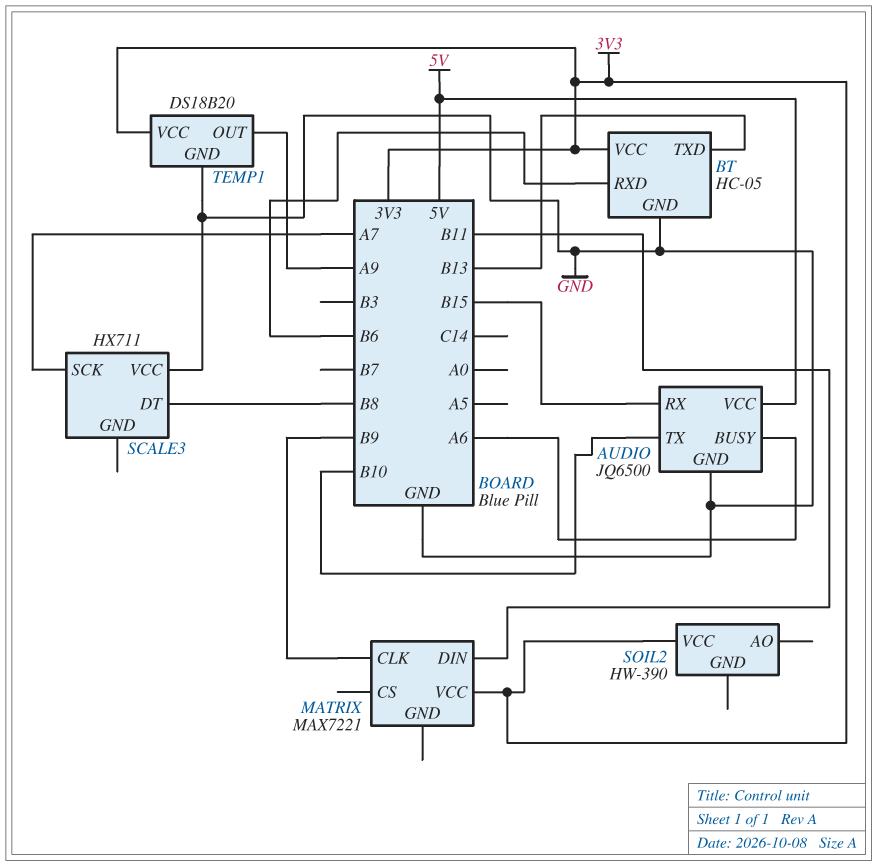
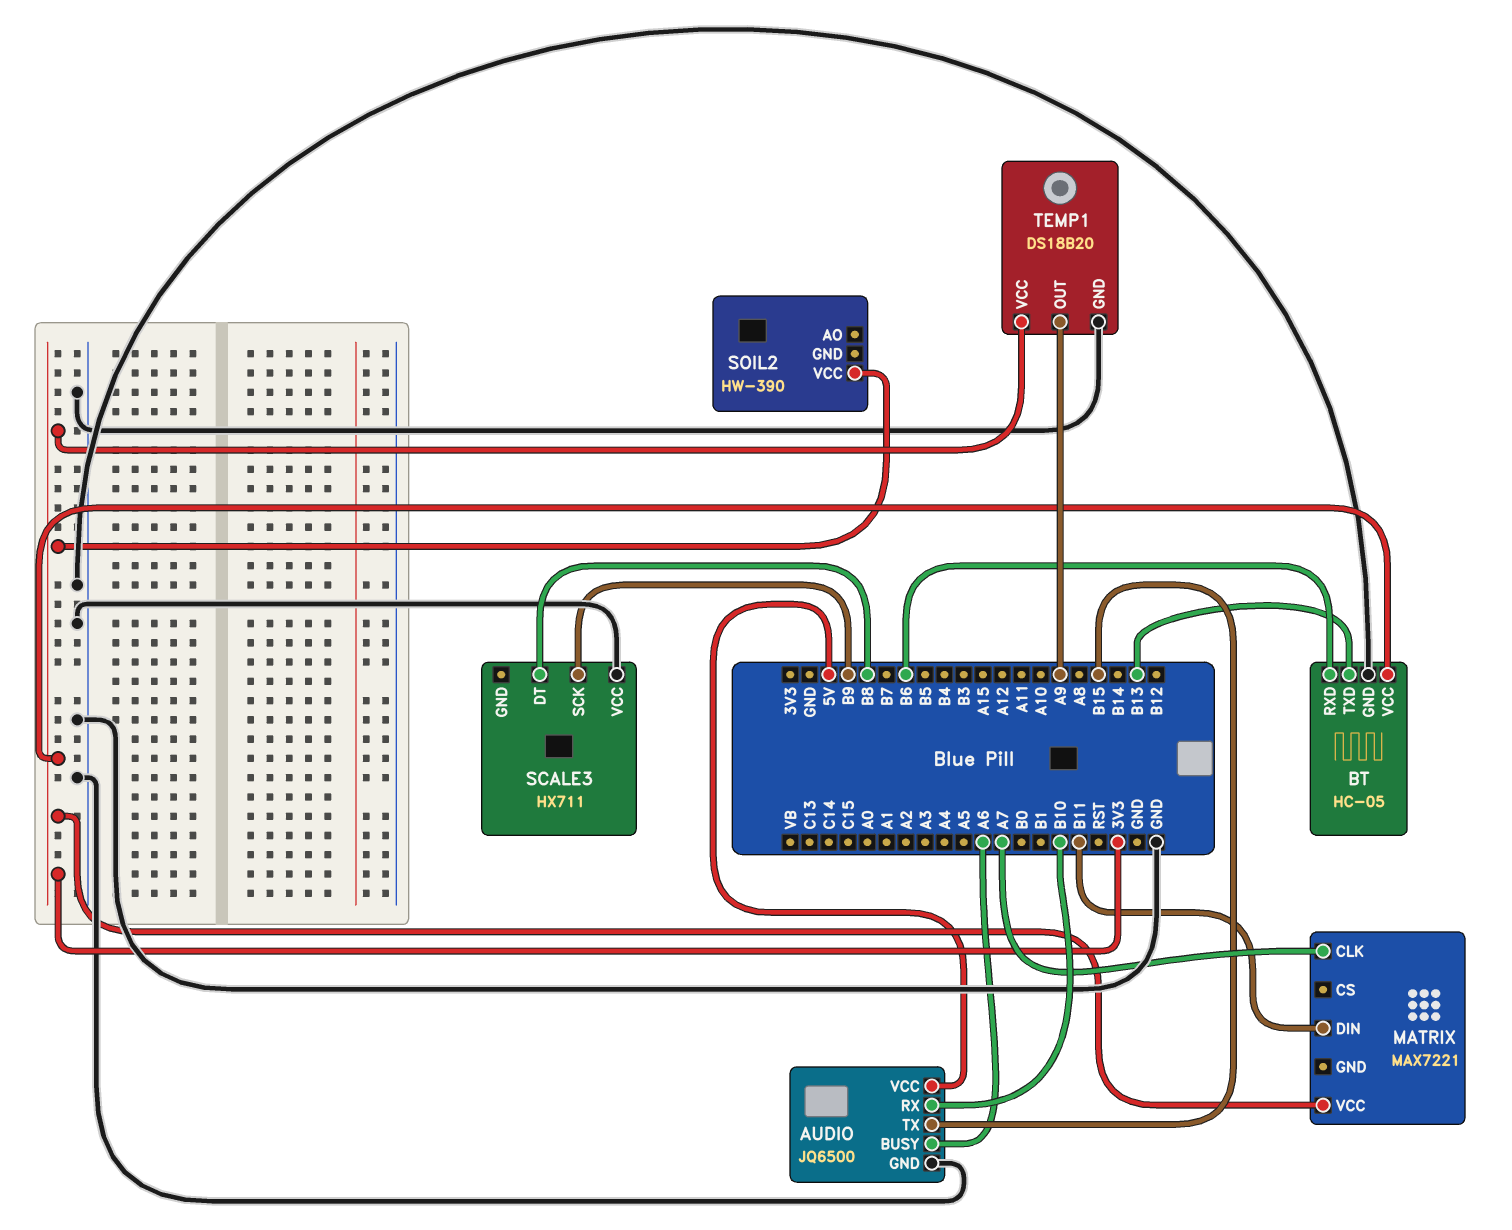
AUDIO pin RX: B15 -> B10
AUDIO pin TX: B10 -> B15
MATRIX pin CLK: B9 -> A7
SCALE3 pin SCK: A7 -> B9

